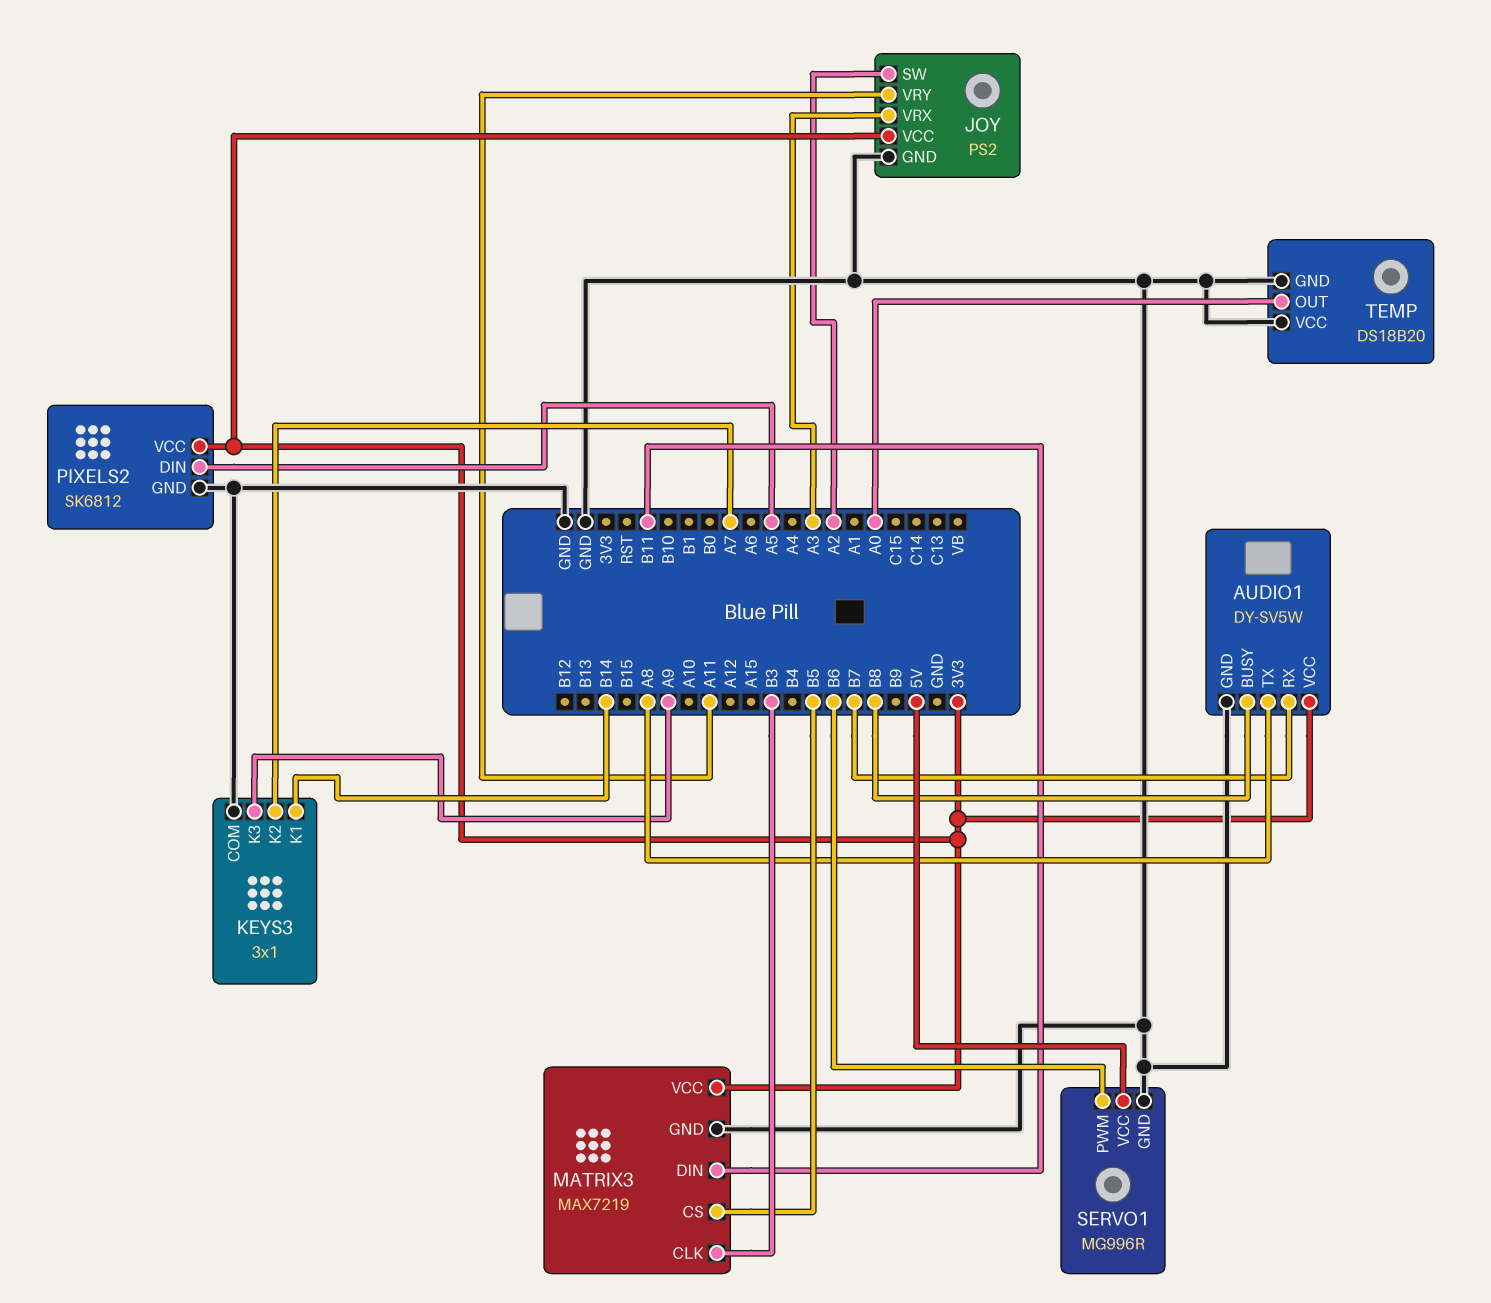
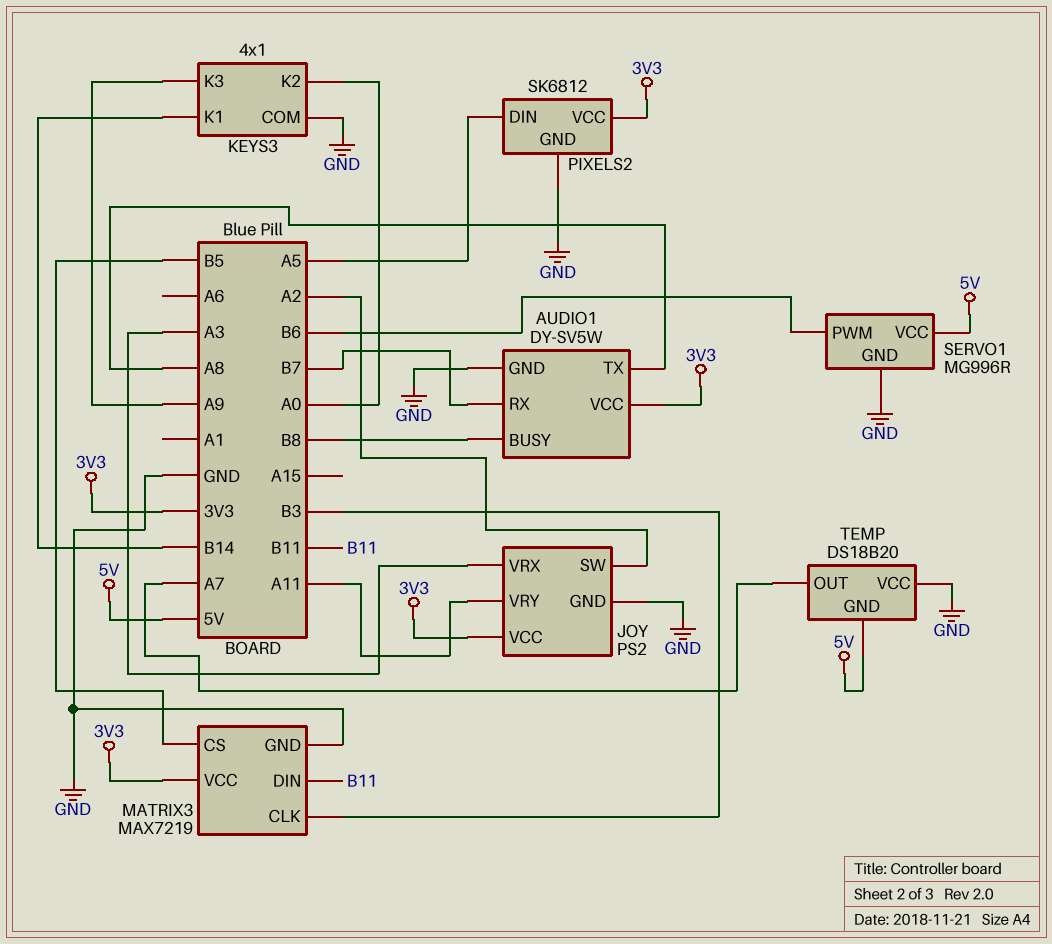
KEYS3: 3x1 -> 4x1
KEYS3 pin K2: A7 -> A0
TEMP pin GND: GND -> 5V
TEMP pin OUT: A0 -> A7

